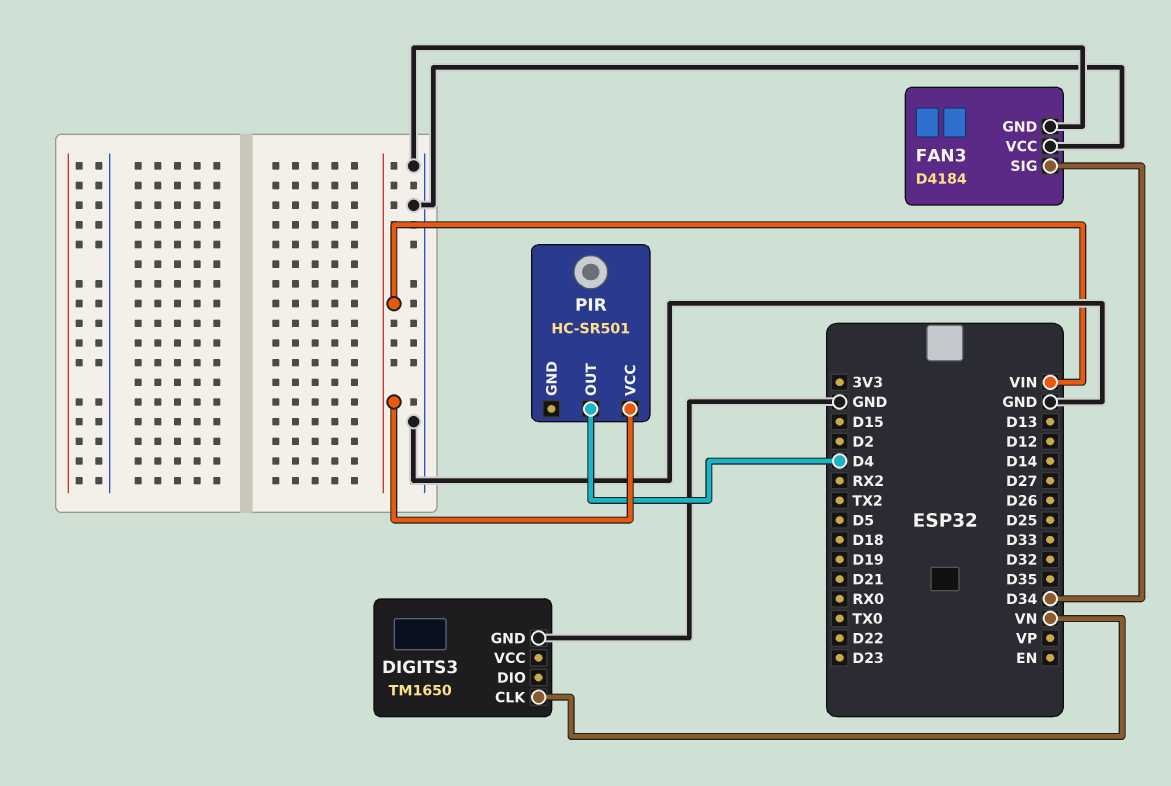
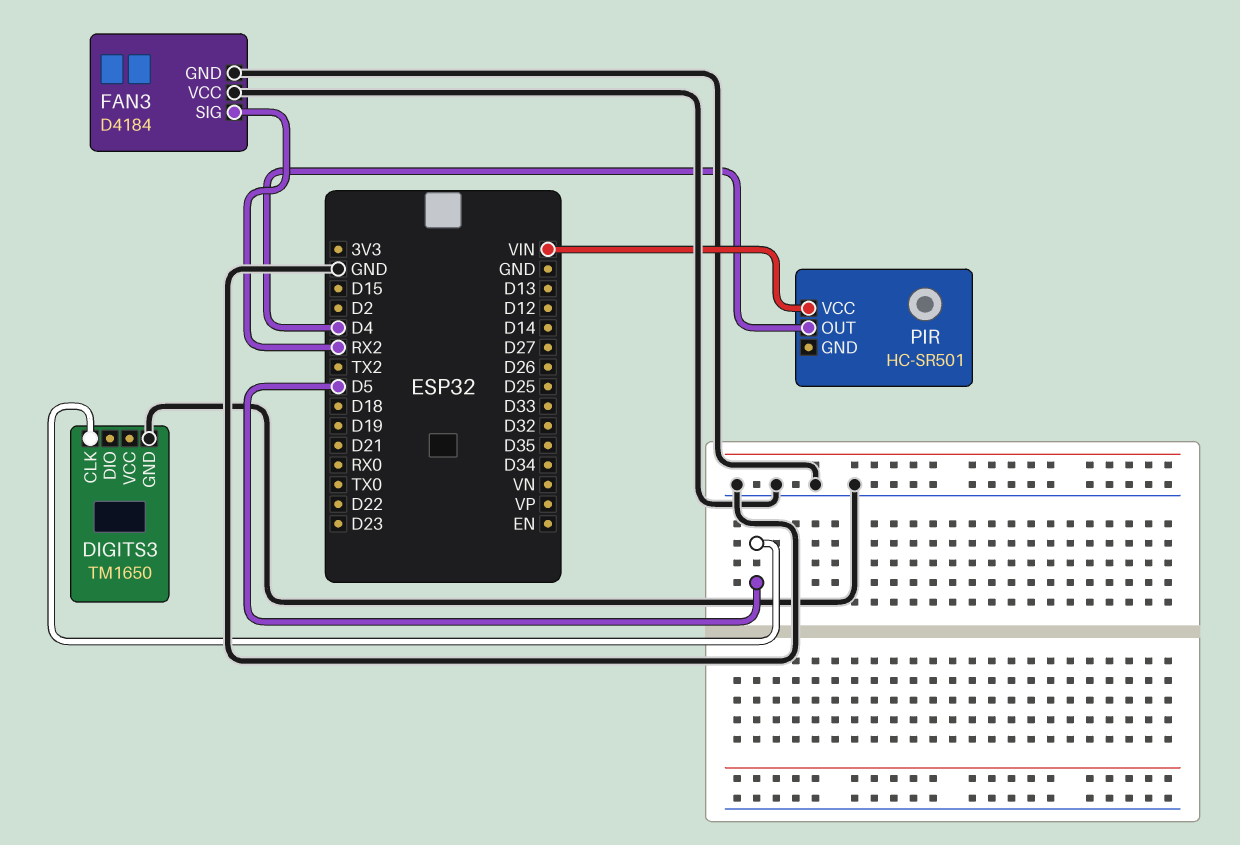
DIGITS3 pin CLK: VN -> D5
FAN3 pin SIG: D34 -> RX2

